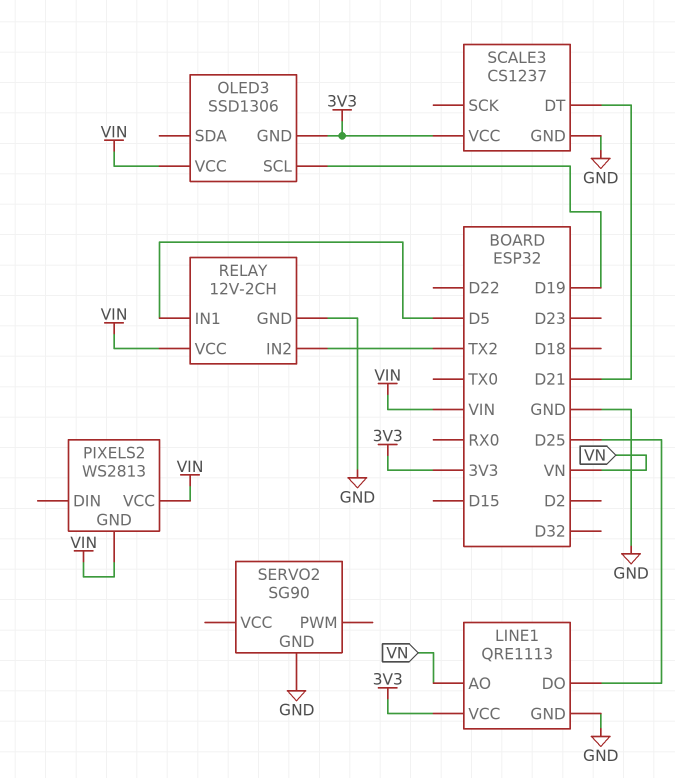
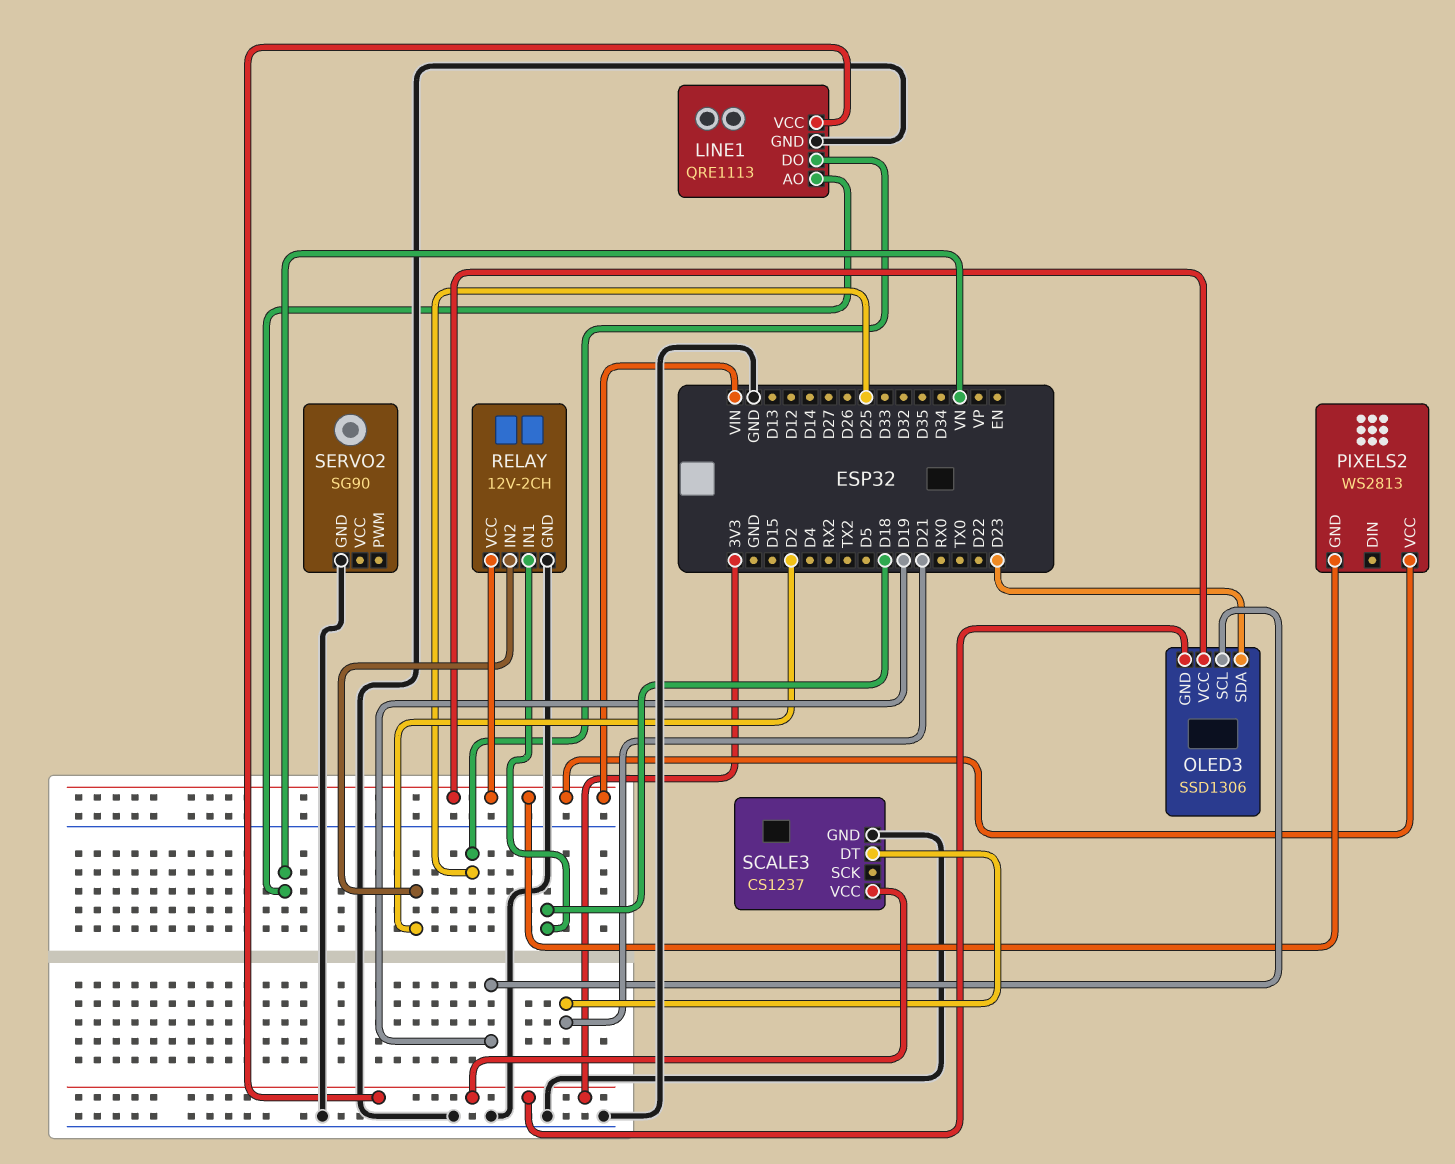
OLED3 pin SDA: none -> D23
RELAY pin IN1: D5 -> D18
RELAY pin IN2: TX2 -> D2

